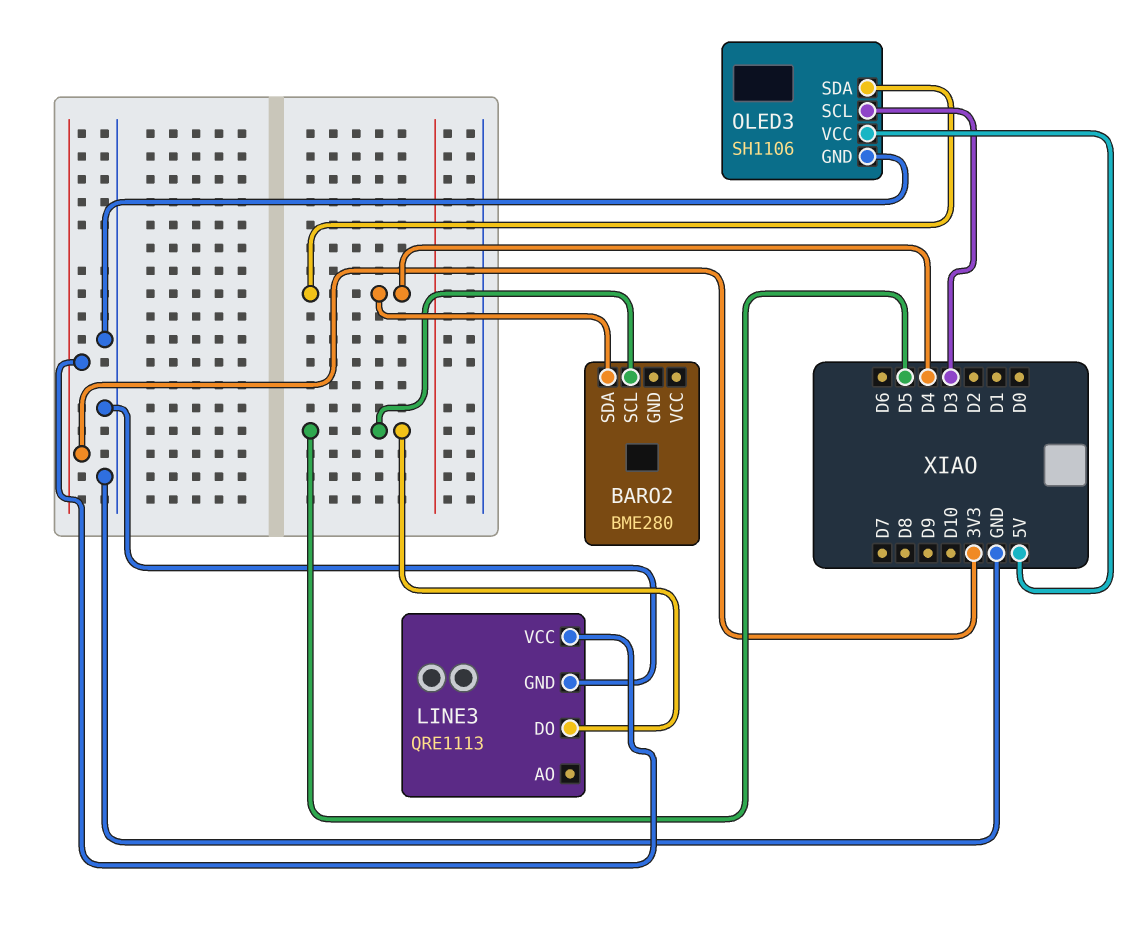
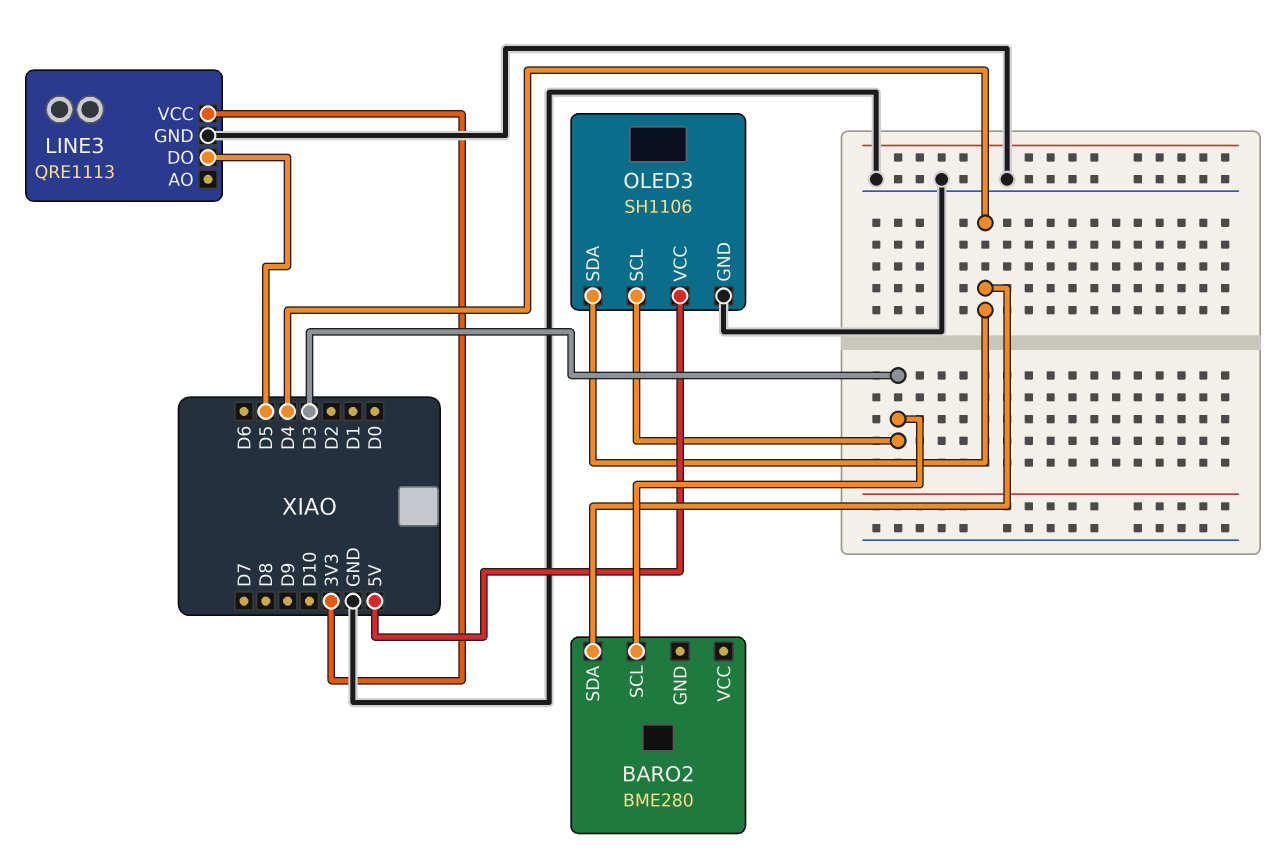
BARO2 pin SCL: D5 -> D3

